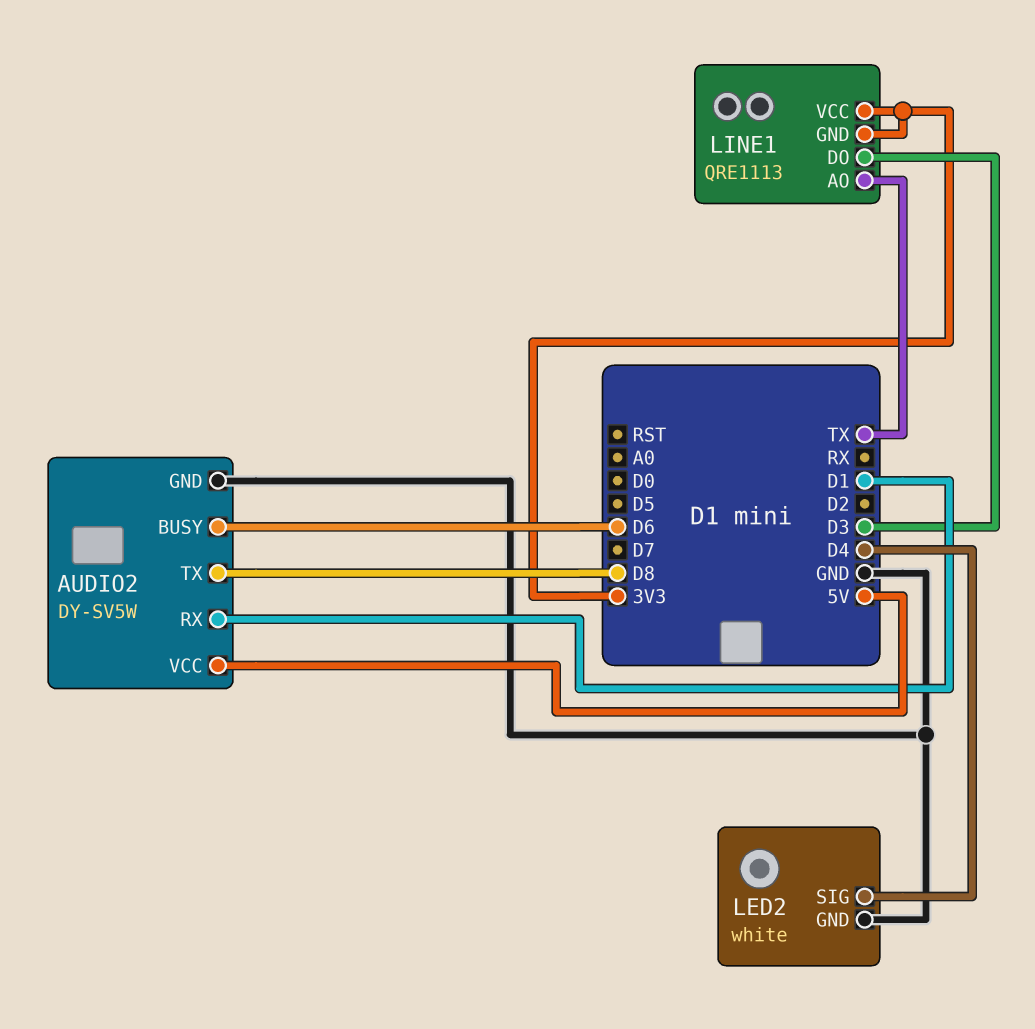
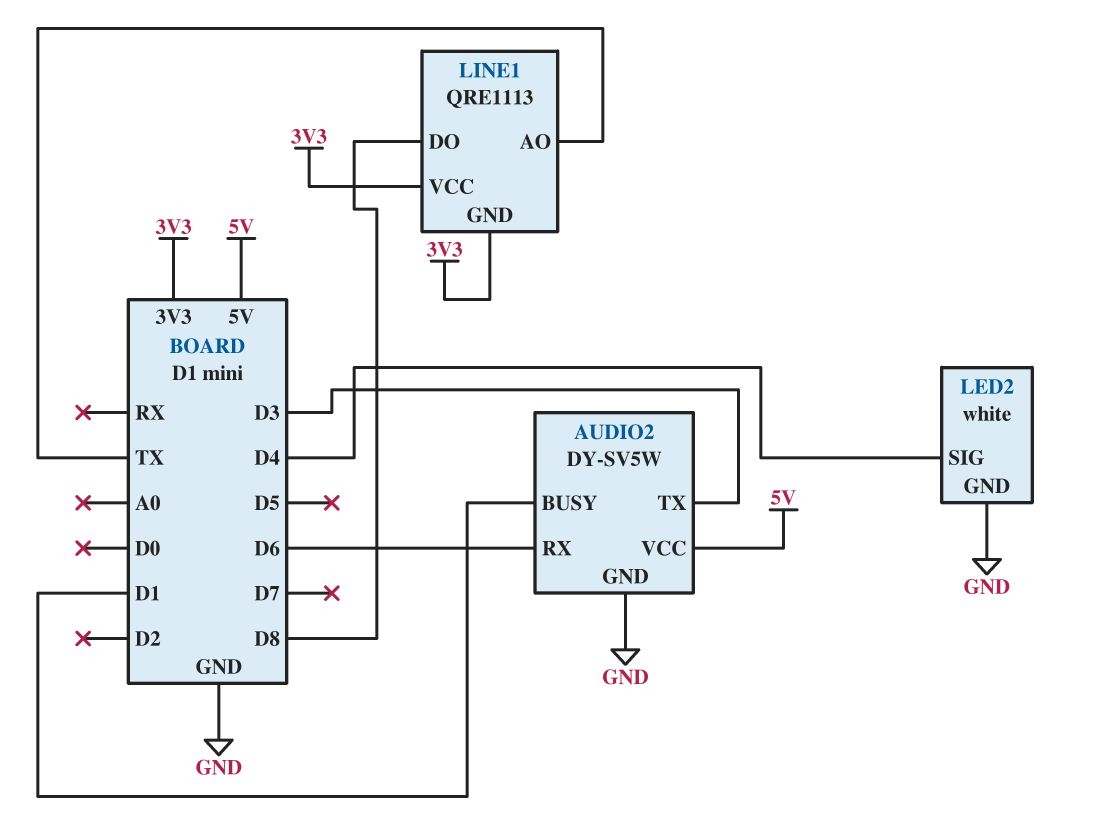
AUDIO2 pin BUSY: D6 -> D1
AUDIO2 pin RX: D1 -> D6
AUDIO2 pin TX: D8 -> D3
LINE1 pin DO: D3 -> D8

